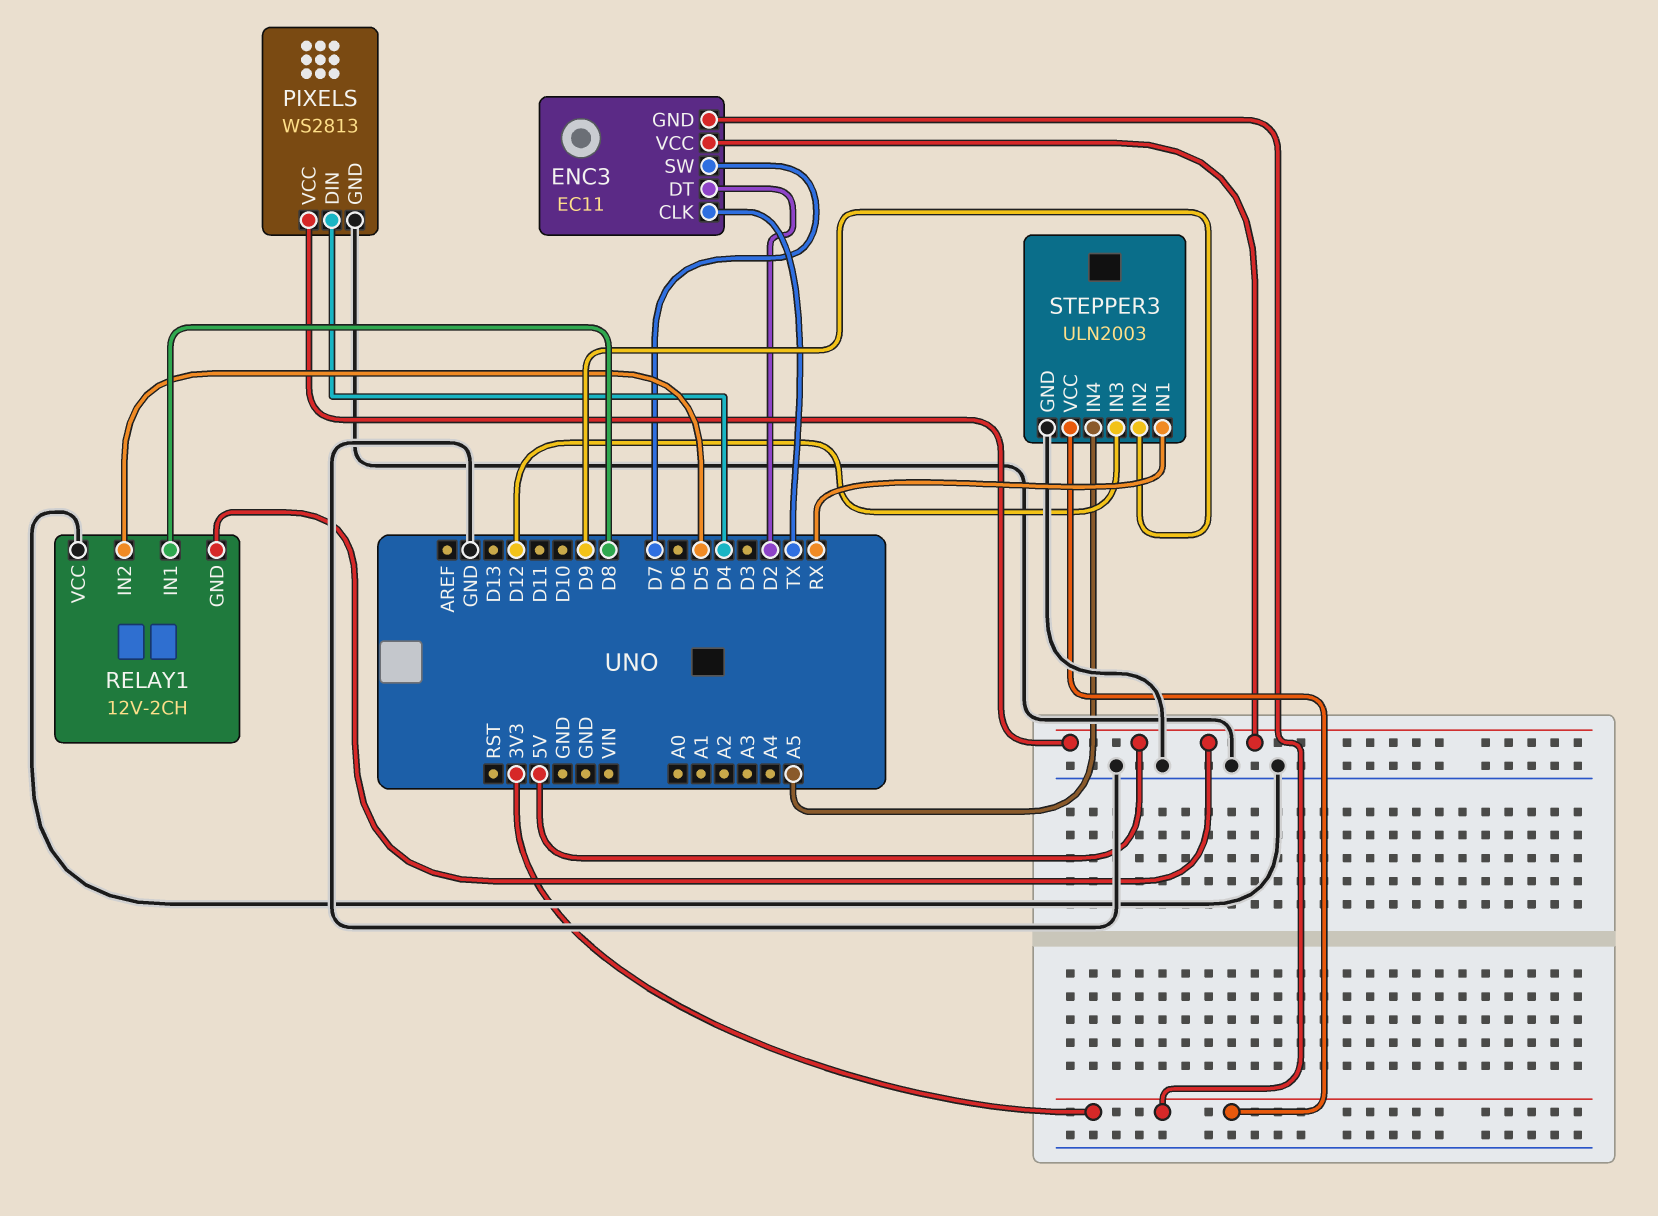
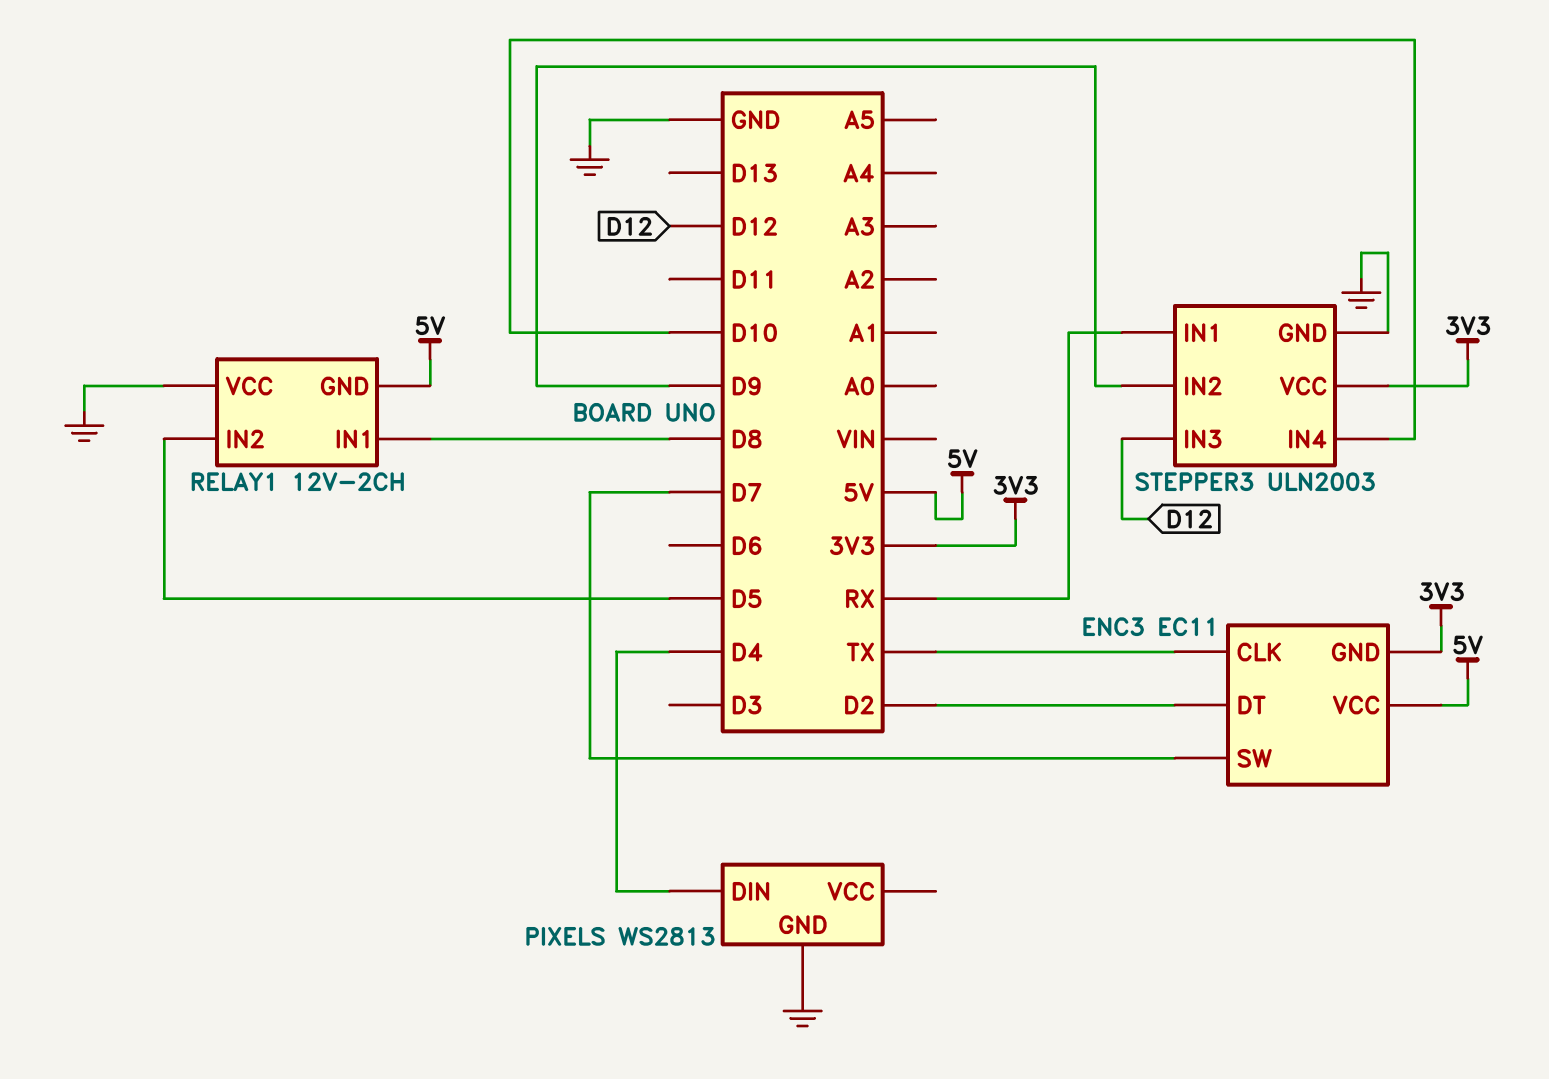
PIXELS pin VCC: 5V -> none
STEPPER3 pin IN4: A5 -> D10

